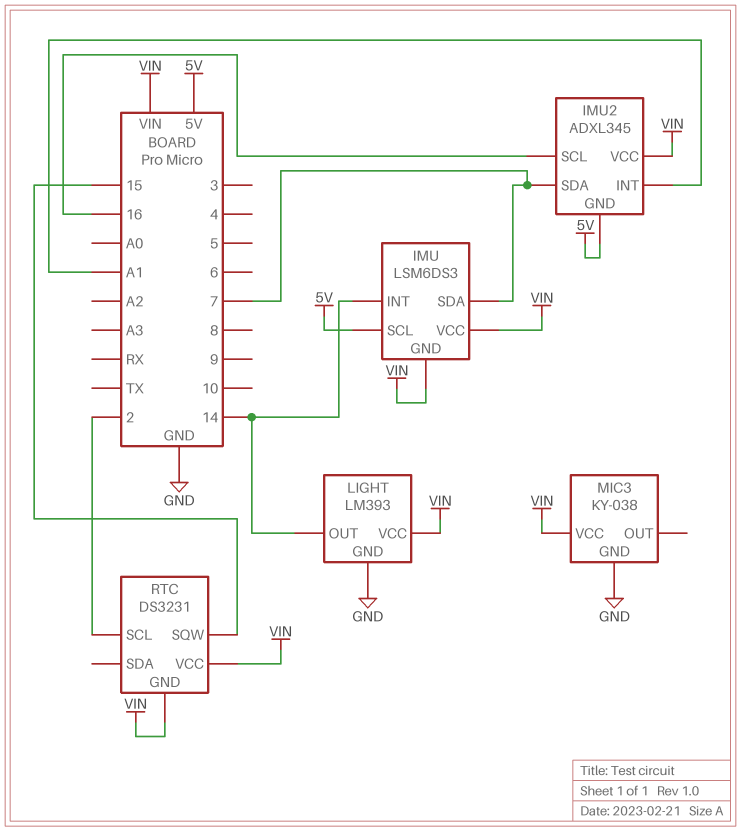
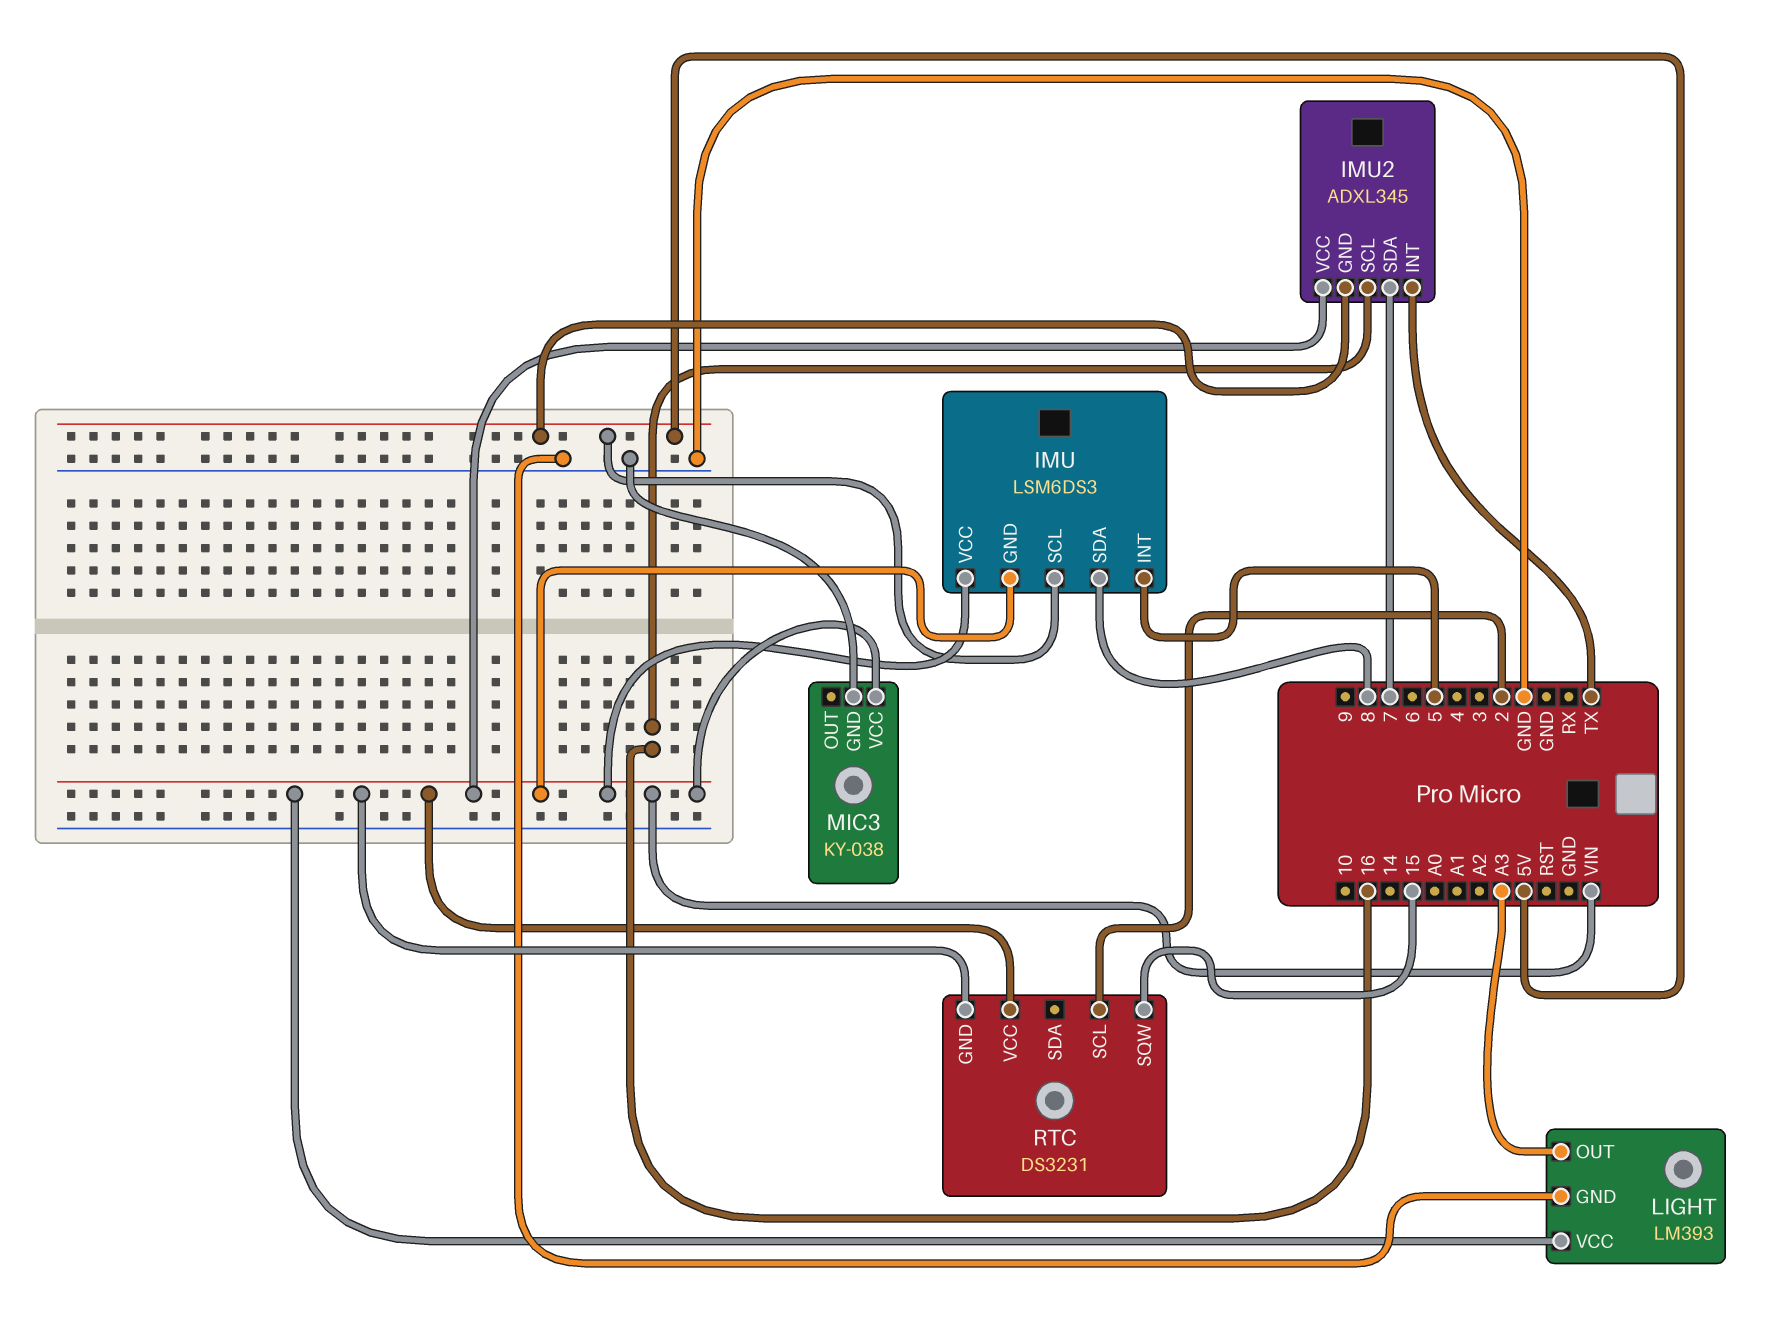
IMU pin INT: 14 -> 5
IMU pin SDA: 7 -> 8
IMU2 pin INT: A1 -> TX
LIGHT pin OUT: 14 -> A3

